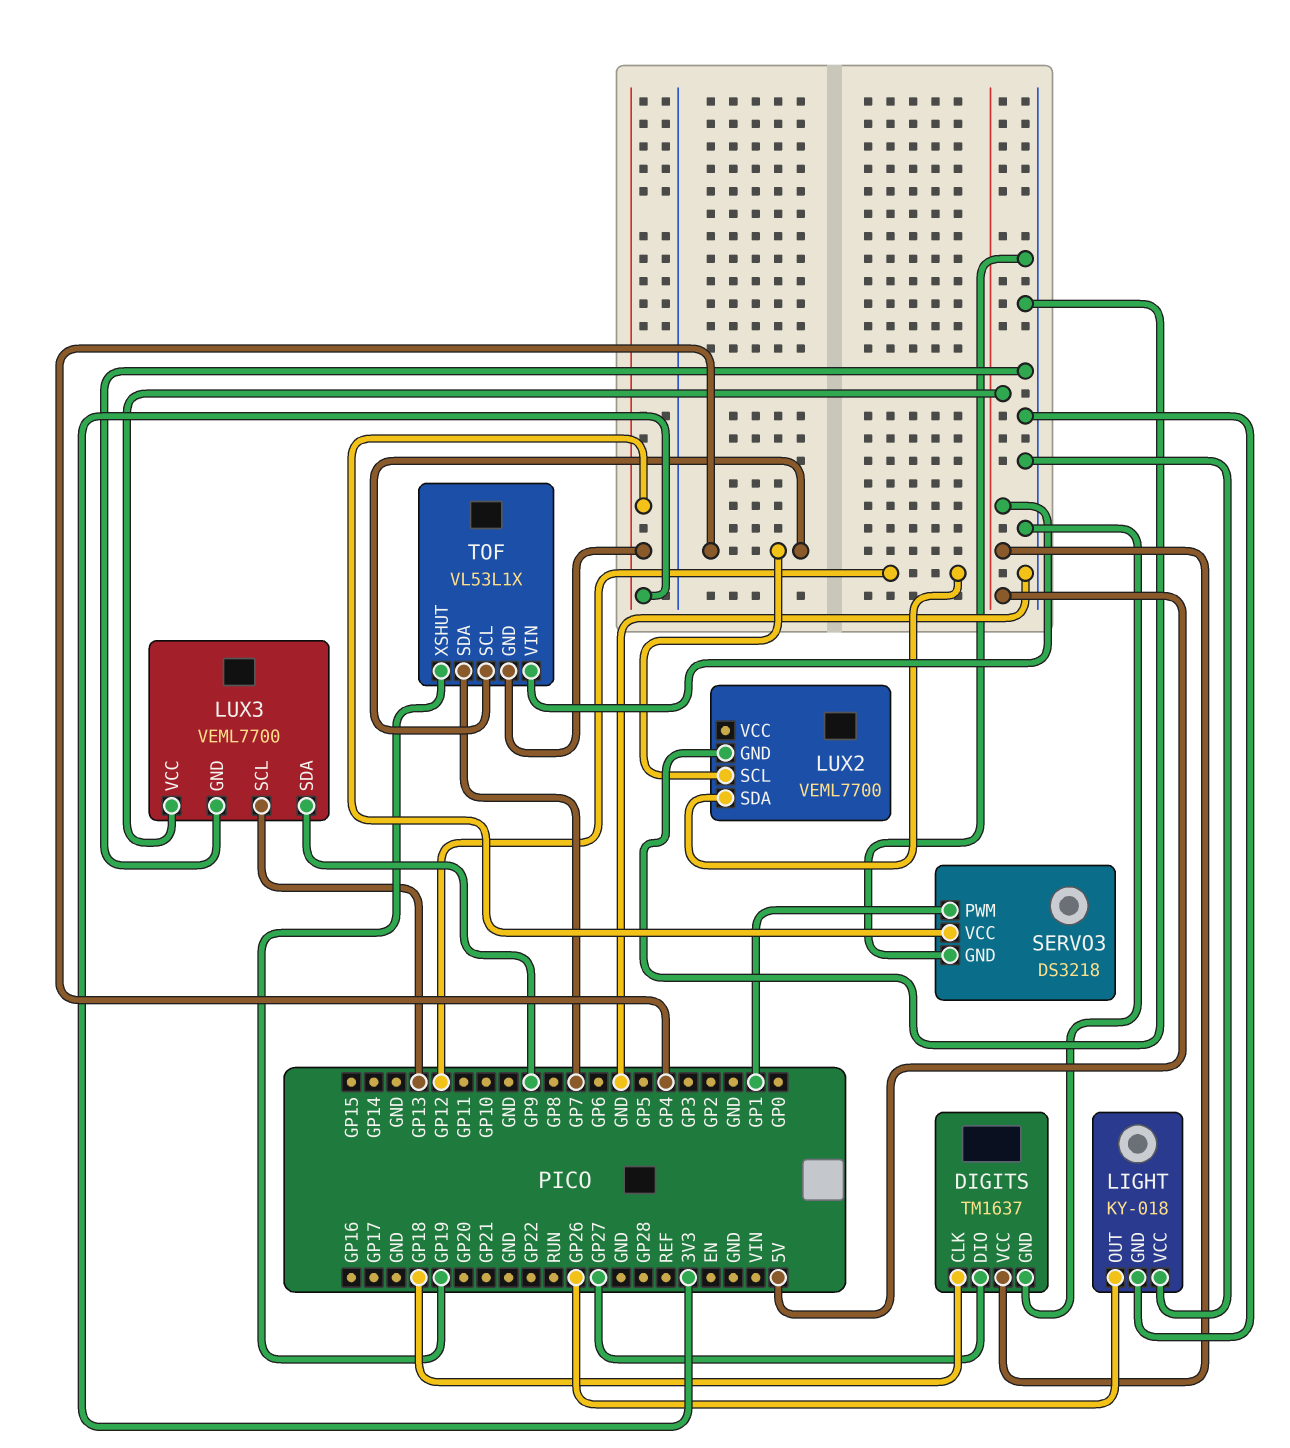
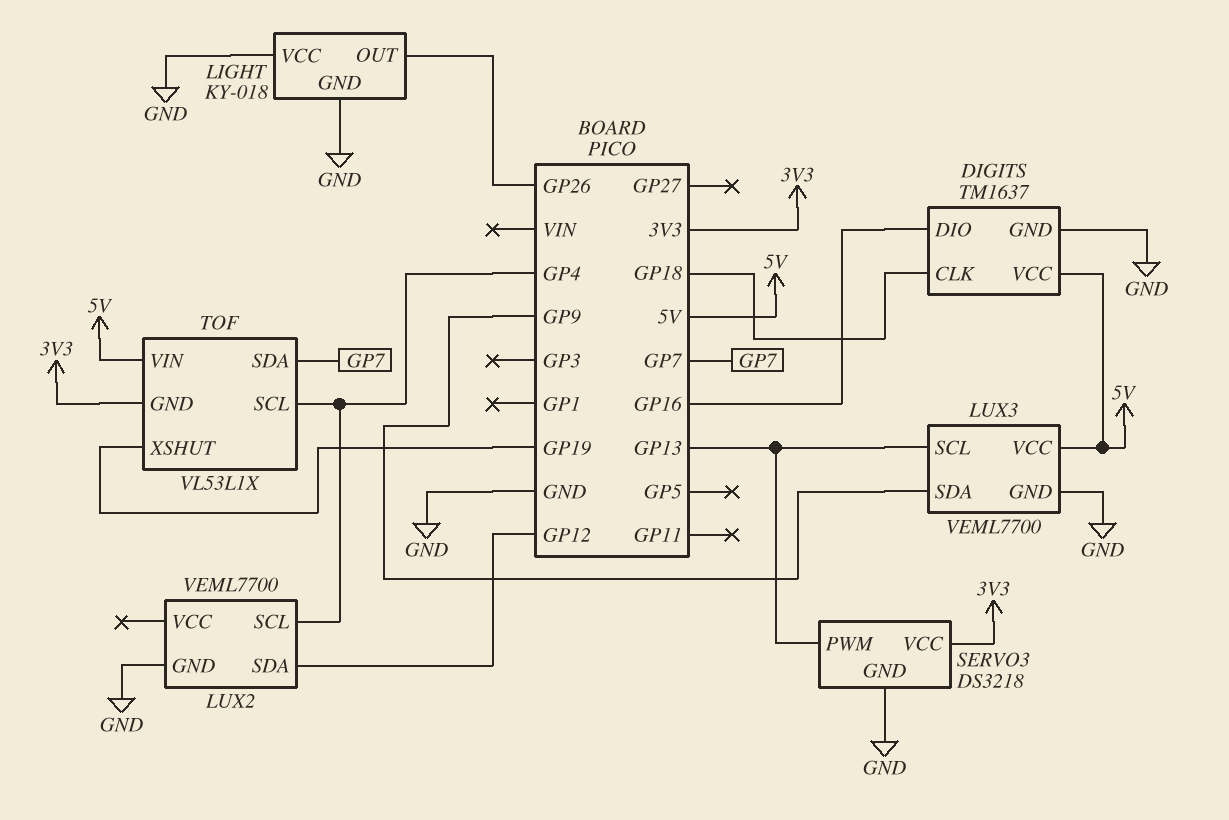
DIGITS pin DIO: GP27 -> GP16
SERVO3 pin PWM: GP1 -> GP13

